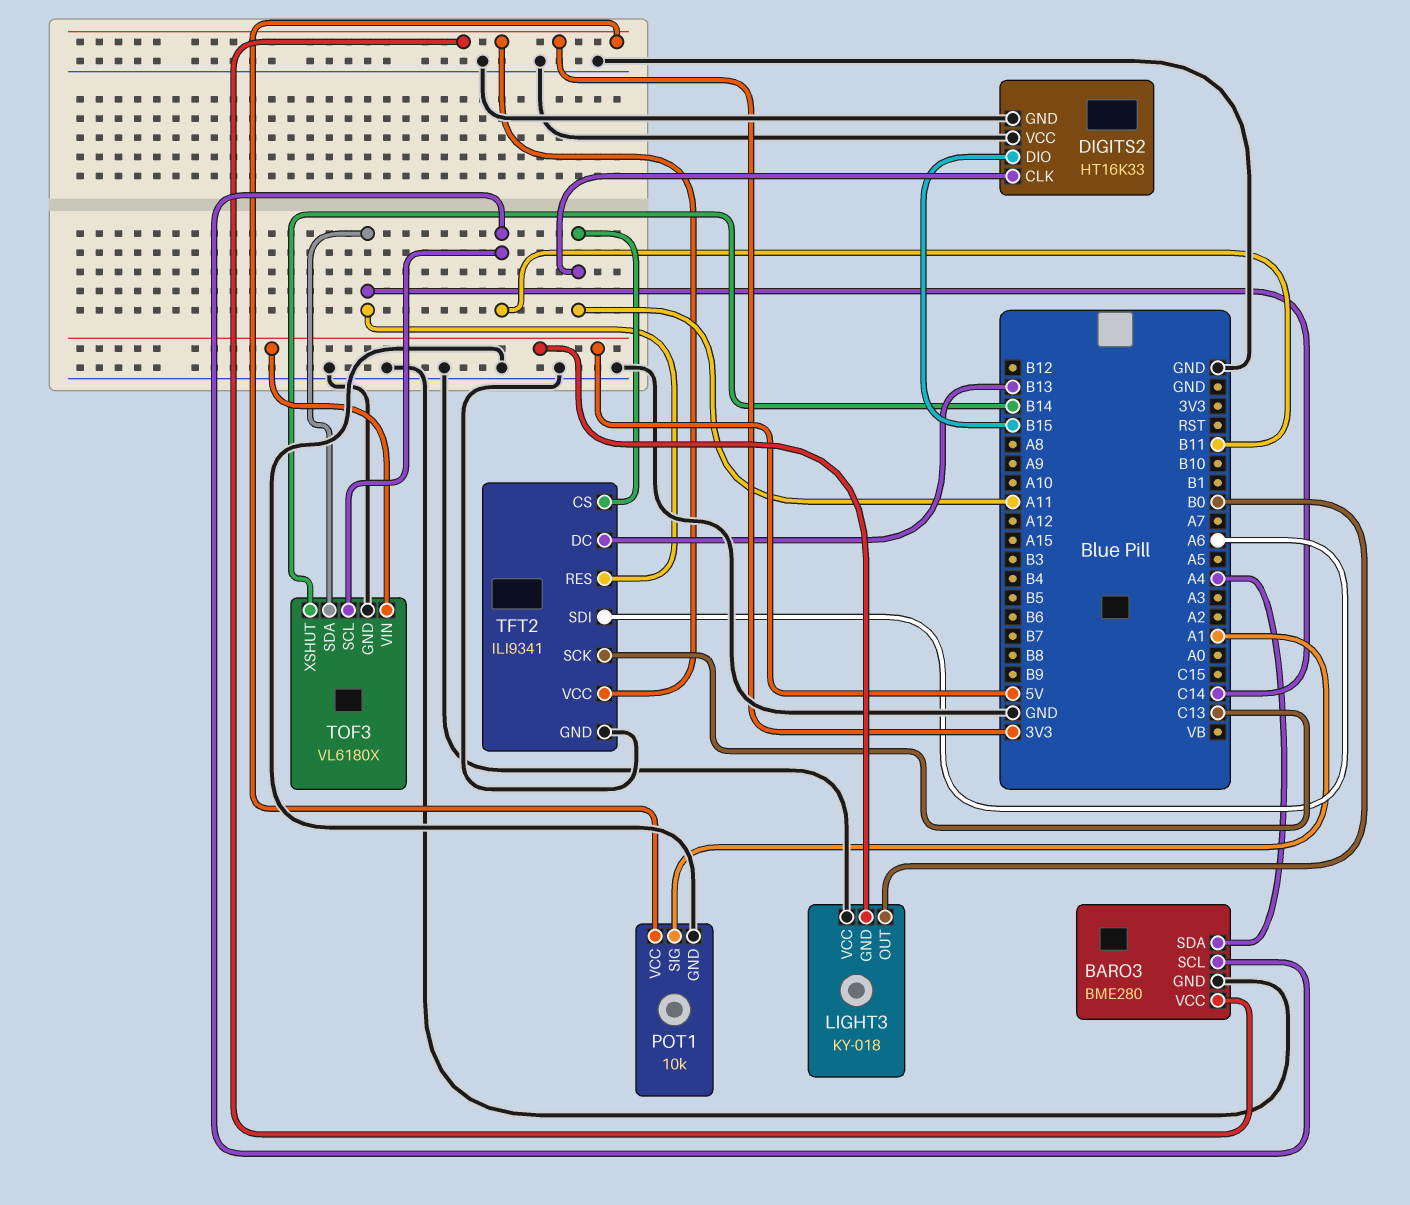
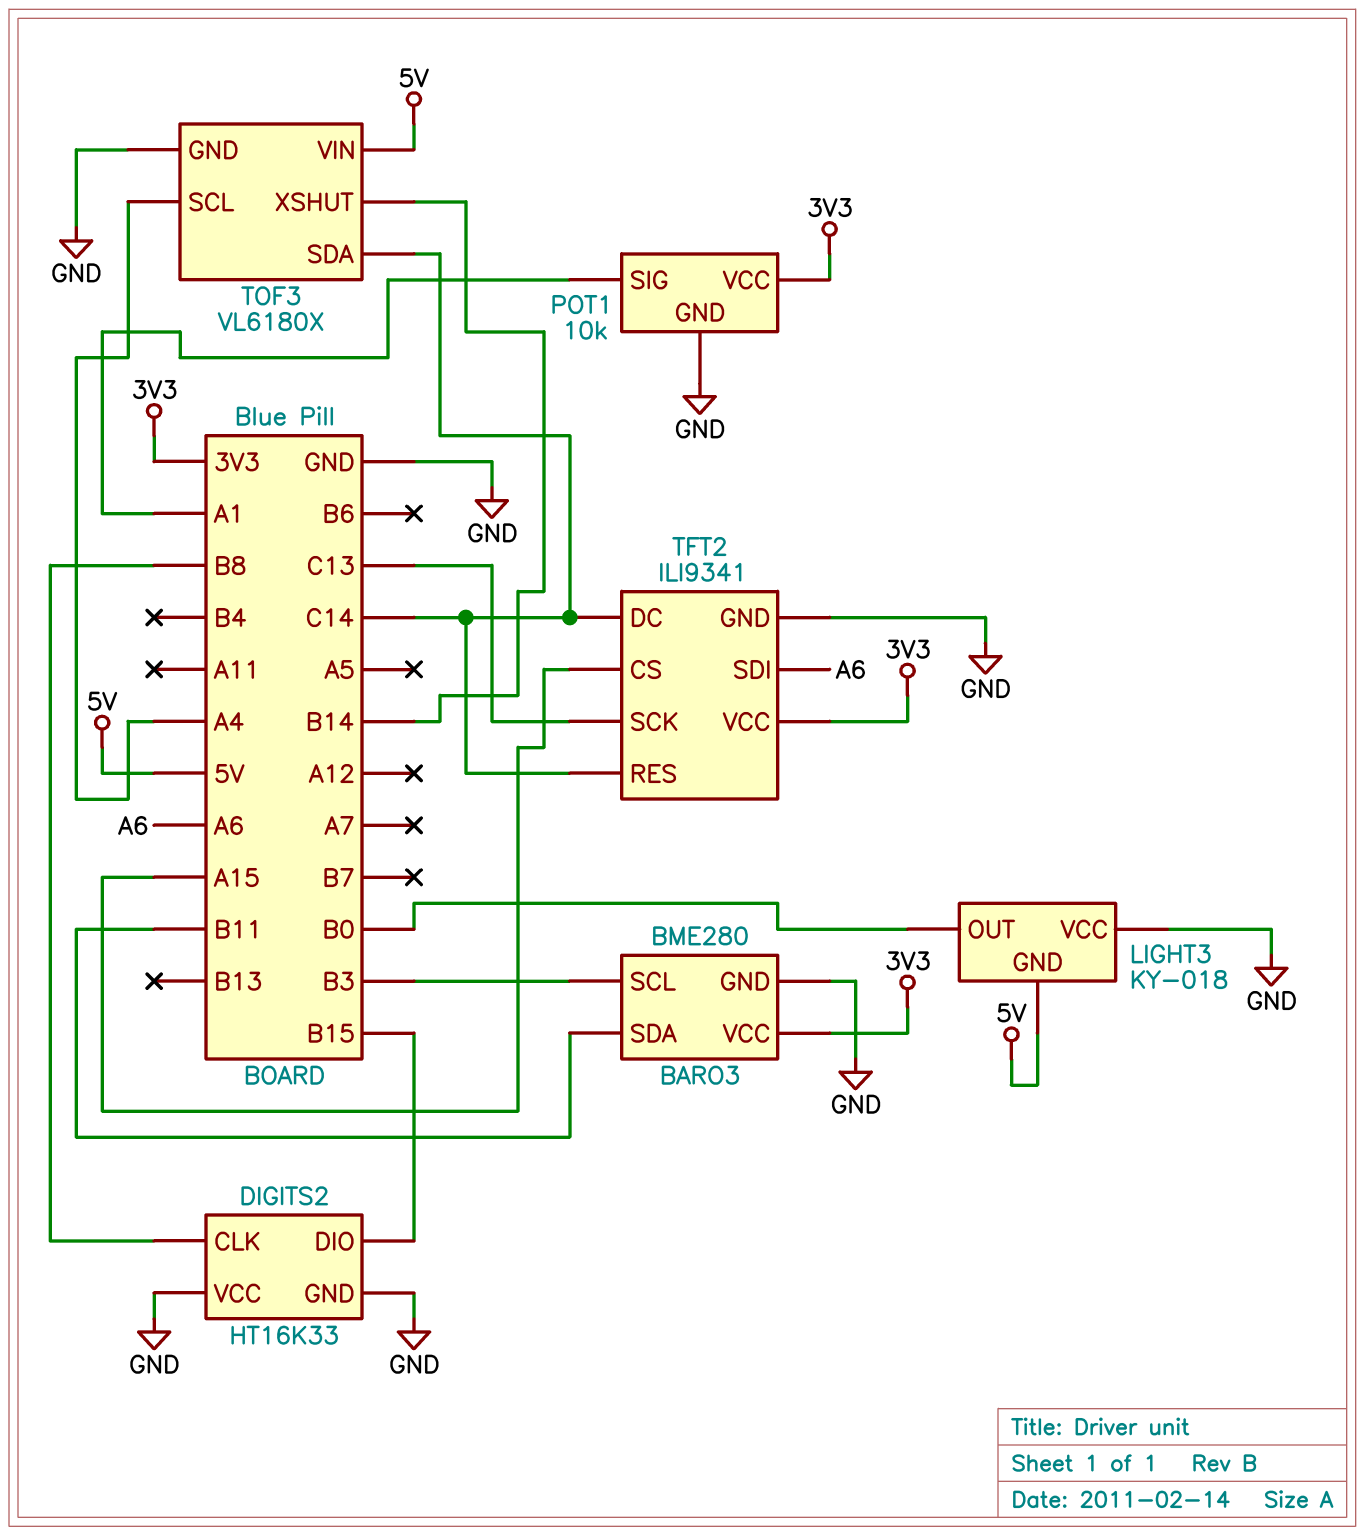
BARO3 pin SCL: B11 -> B3
BARO3 pin SDA: A4 -> B11
DIGITS2 pin CLK: A11 -> B8
TFT2 pin CS: A11 -> A15
TFT2 pin DC: B13 -> C14
TOF3 pin SCL: B11 -> A4

